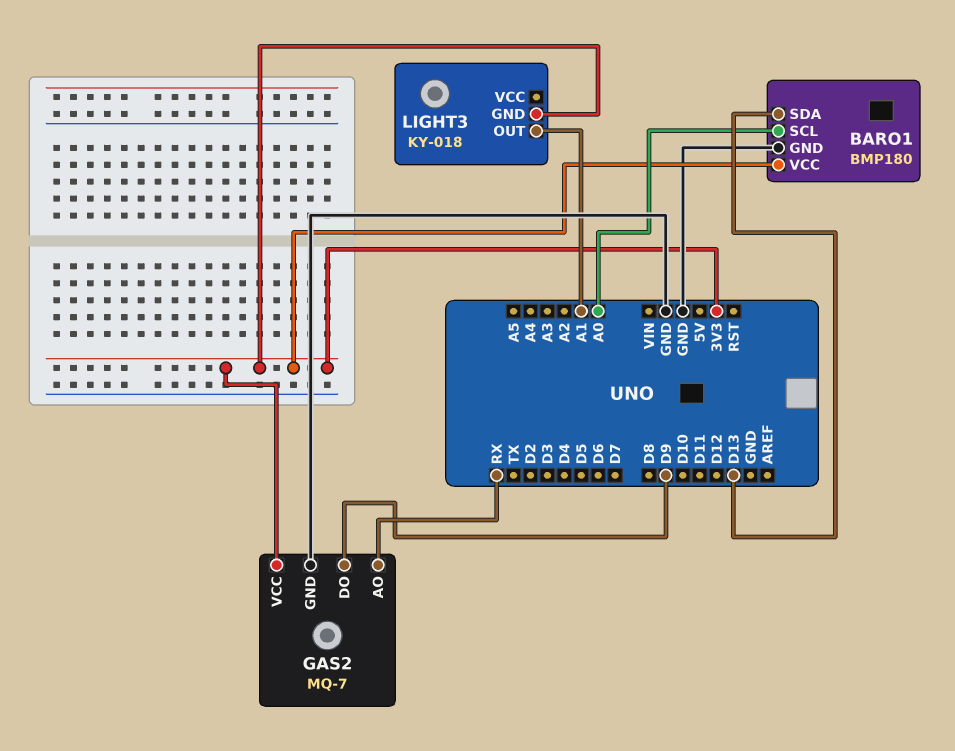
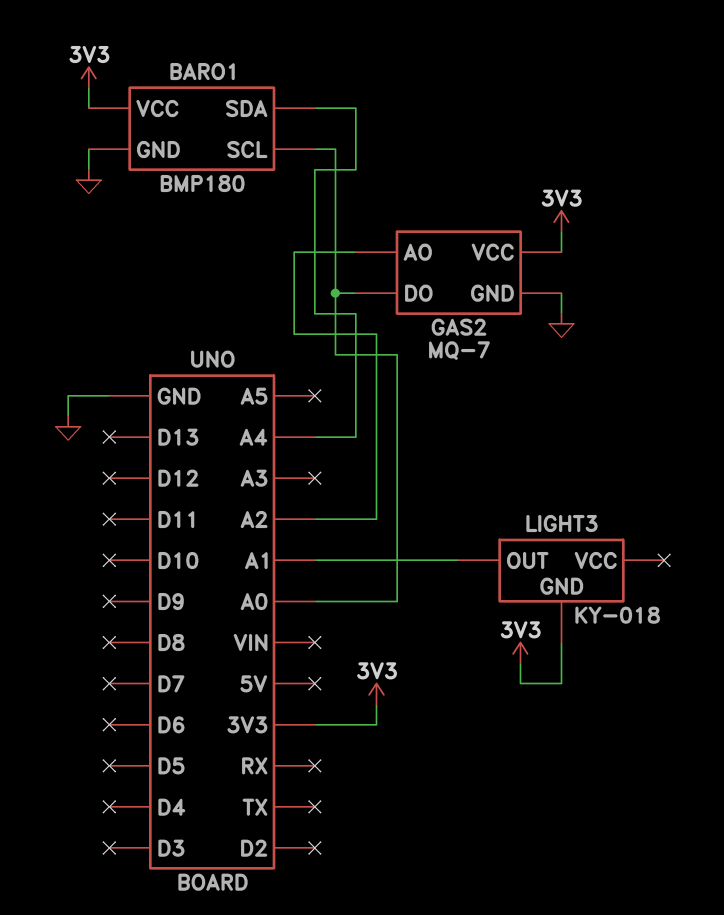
BARO1 pin SDA: D13 -> A4
GAS2 pin AO: RX -> A2
GAS2 pin DO: D9 -> A0

